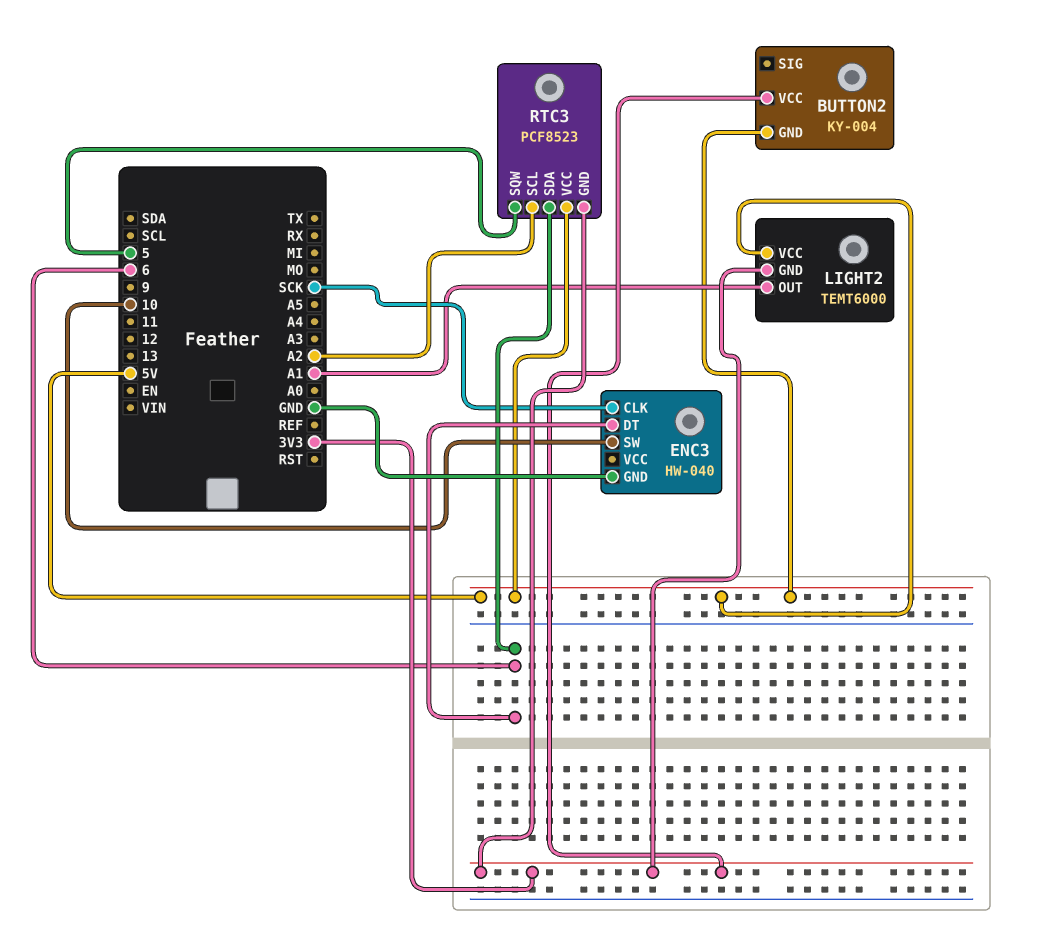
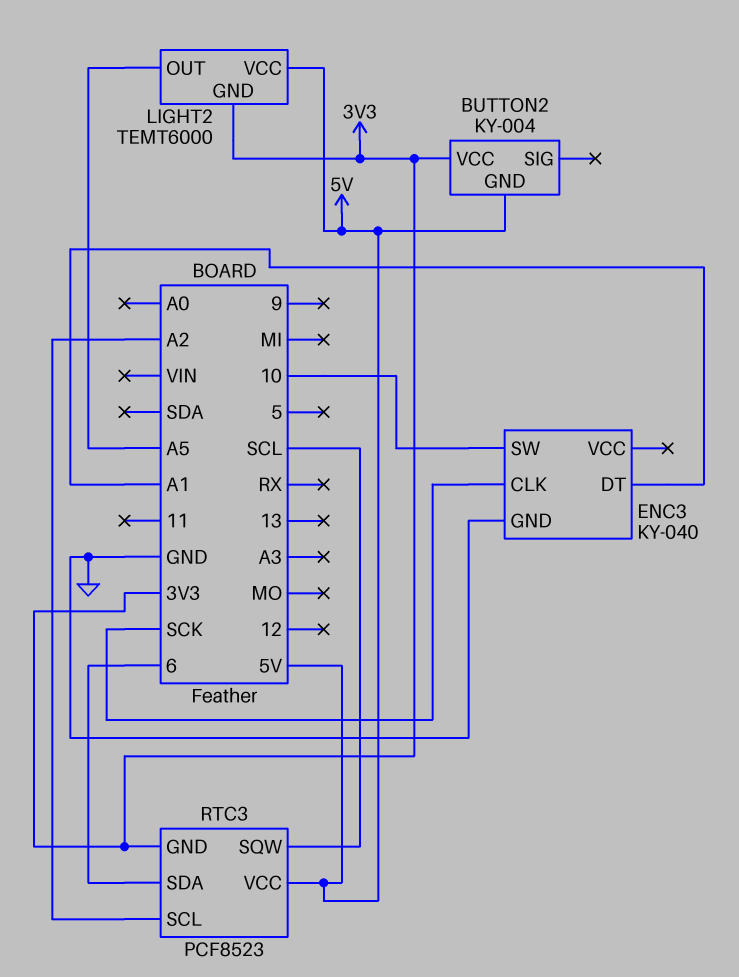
ENC3: HW-040 -> KY-040
ENC3 pin DT: 6 -> A1
LIGHT2 pin OUT: A1 -> A5
RTC3 pin SQW: 5 -> SCL

